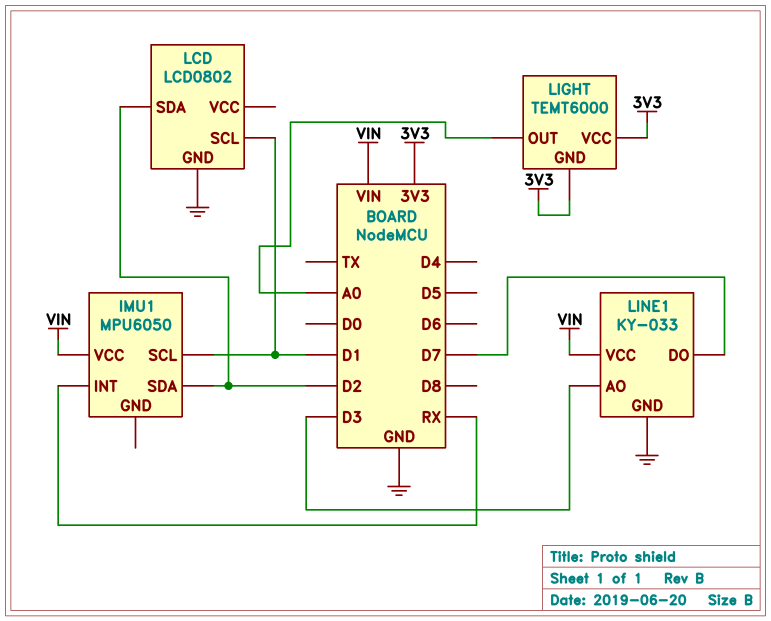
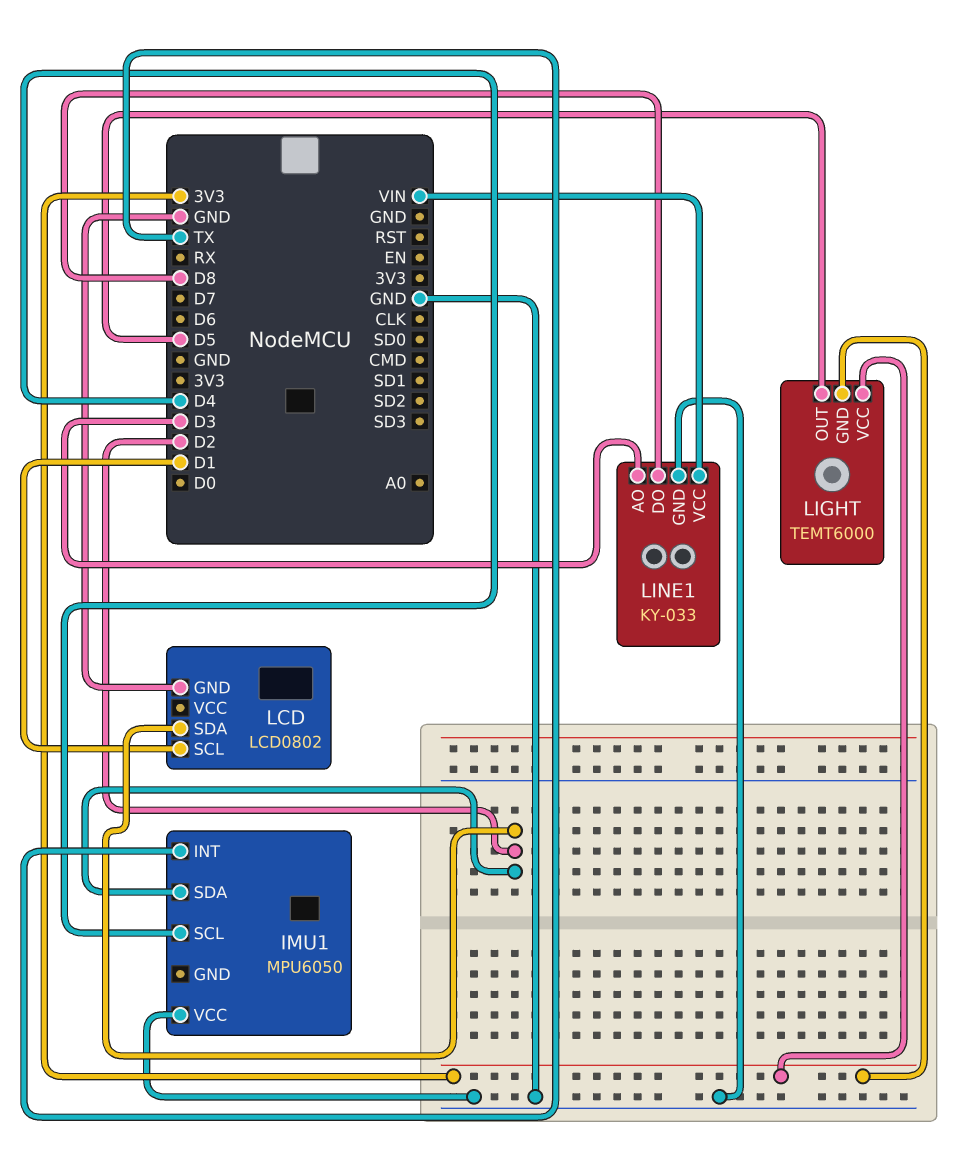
IMU1 pin INT: RX -> TX
IMU1 pin SCL: D1 -> D4
IMU1 pin VCC: VIN -> GND
LIGHT pin OUT: A0 -> D5
LINE1 pin DO: D7 -> D8

